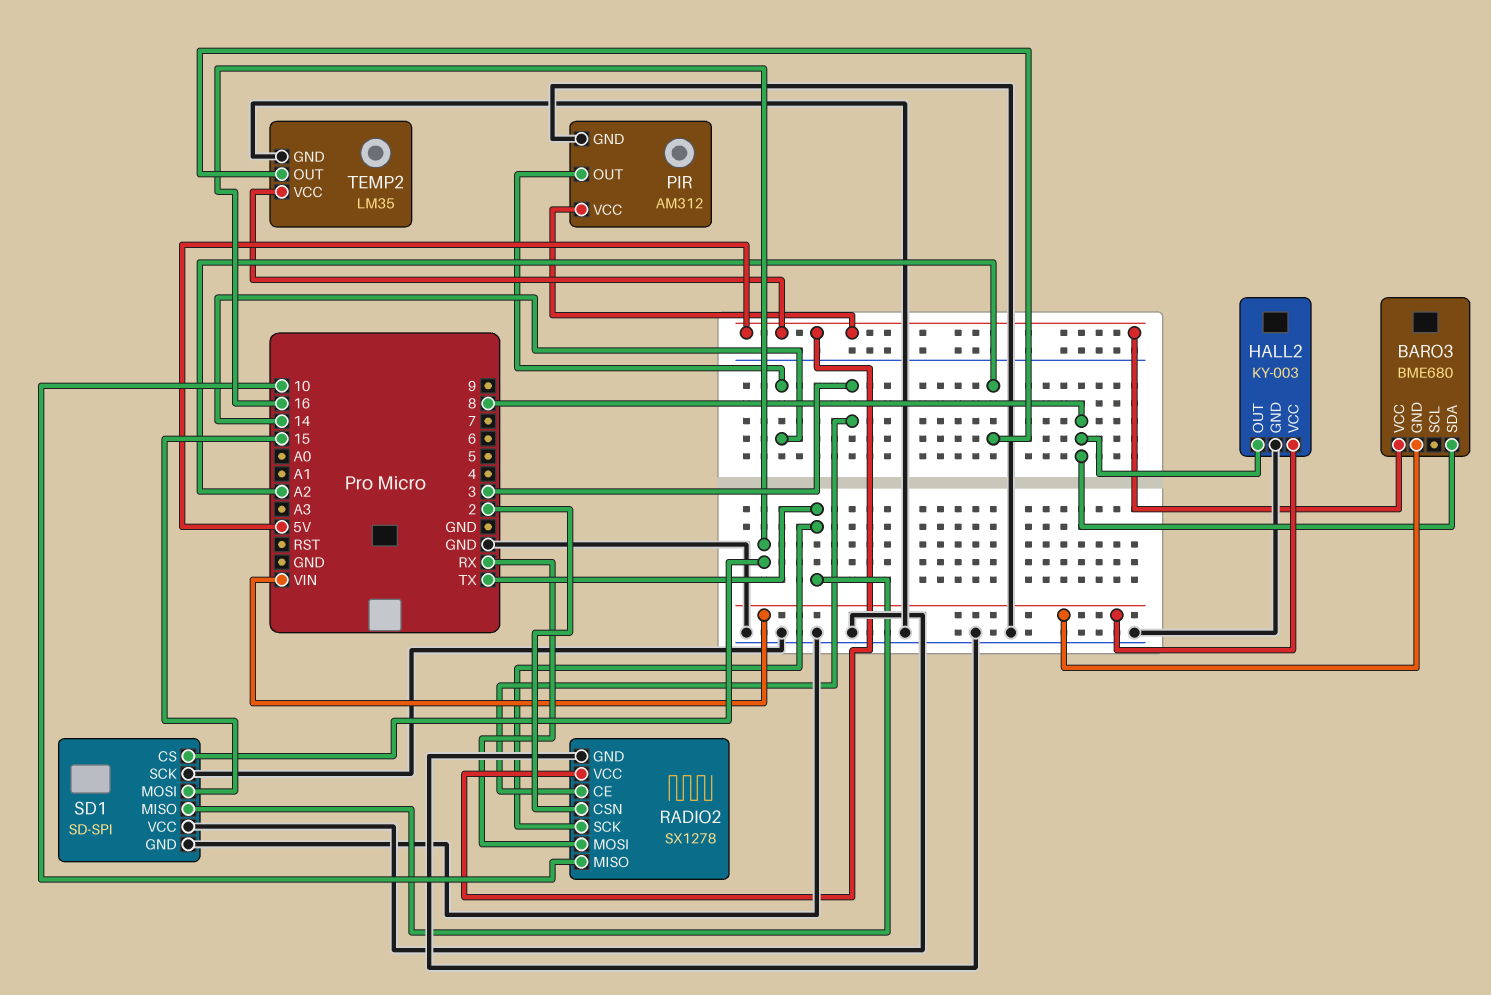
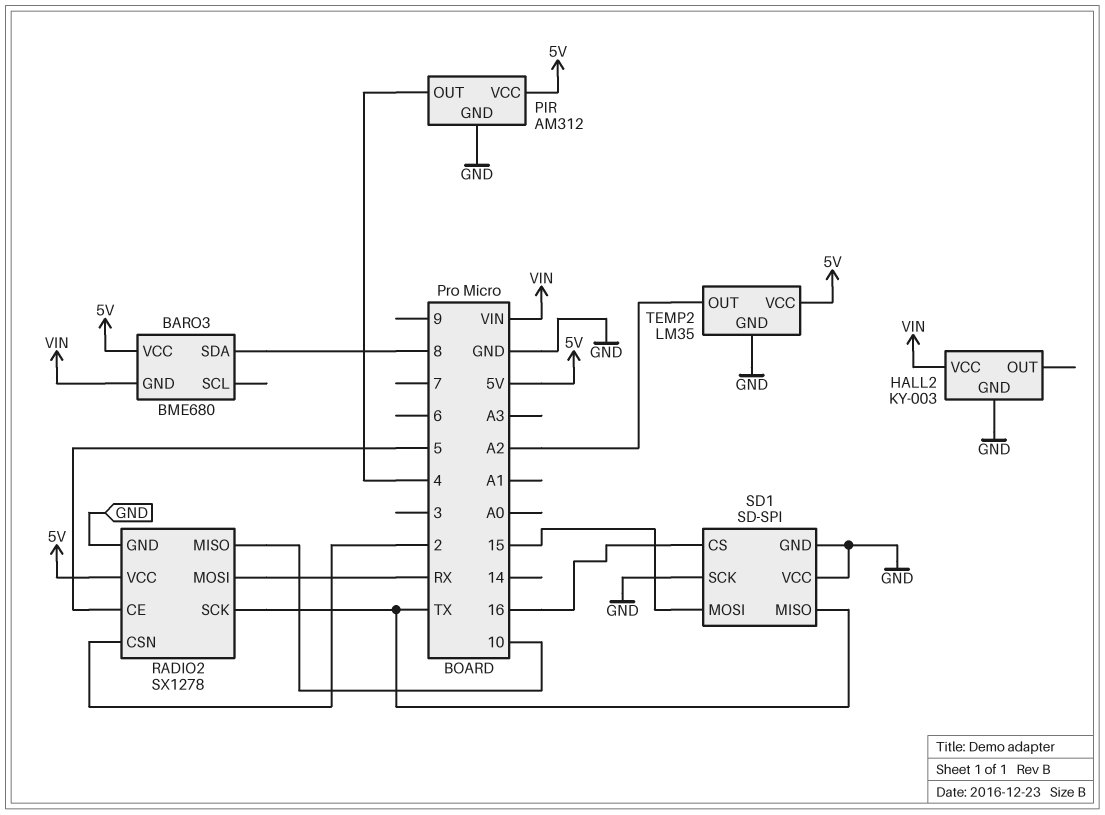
HALL2 pin OUT: 8 -> none
PIR pin OUT: 14 -> 4
RADIO2 pin CE: 3 -> 5

